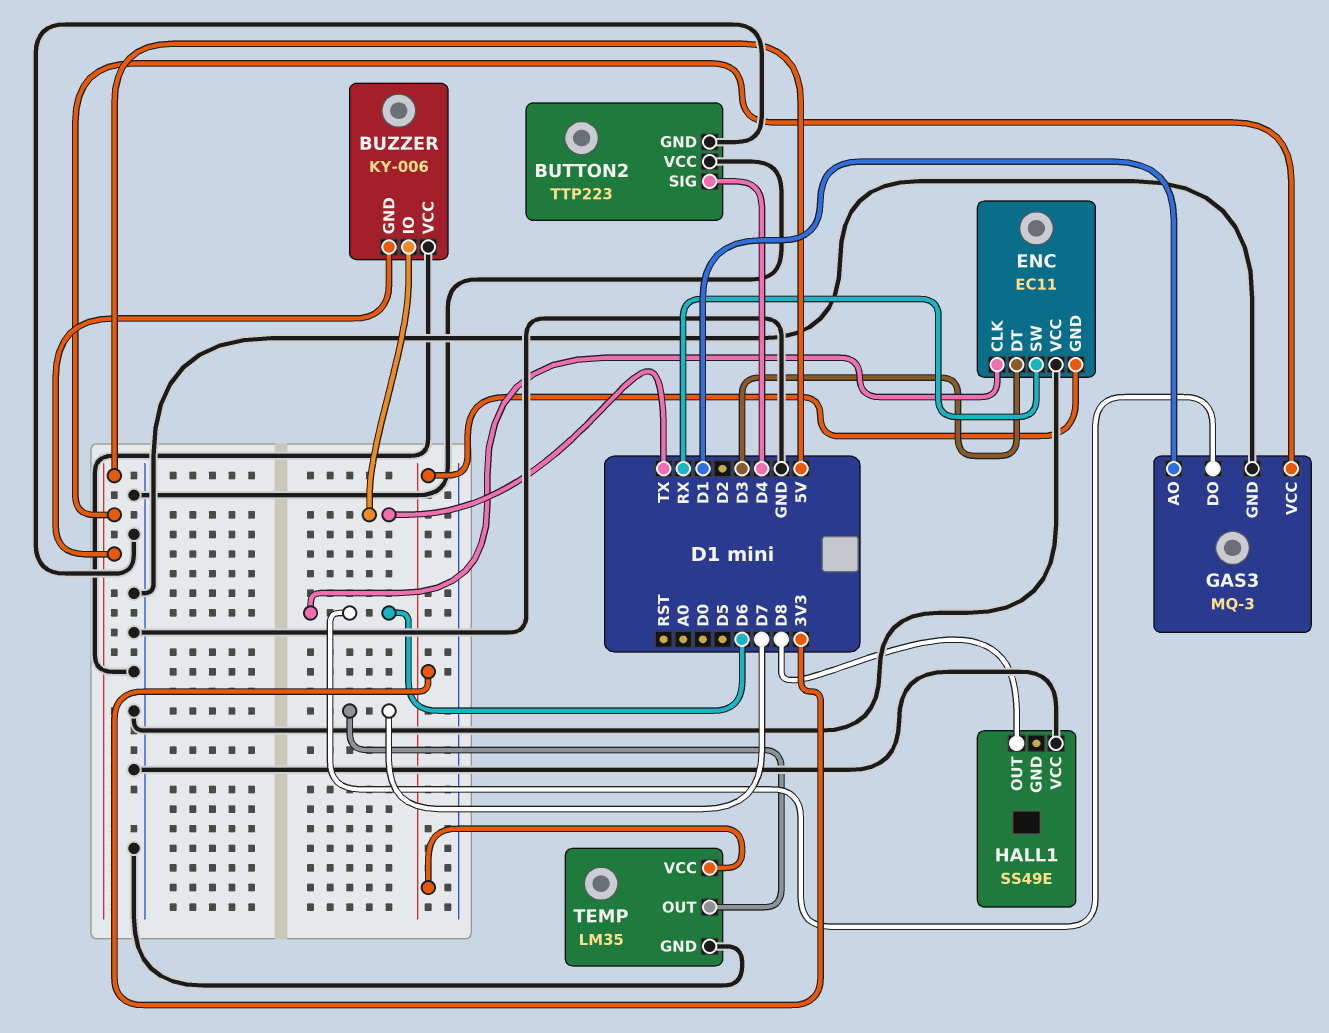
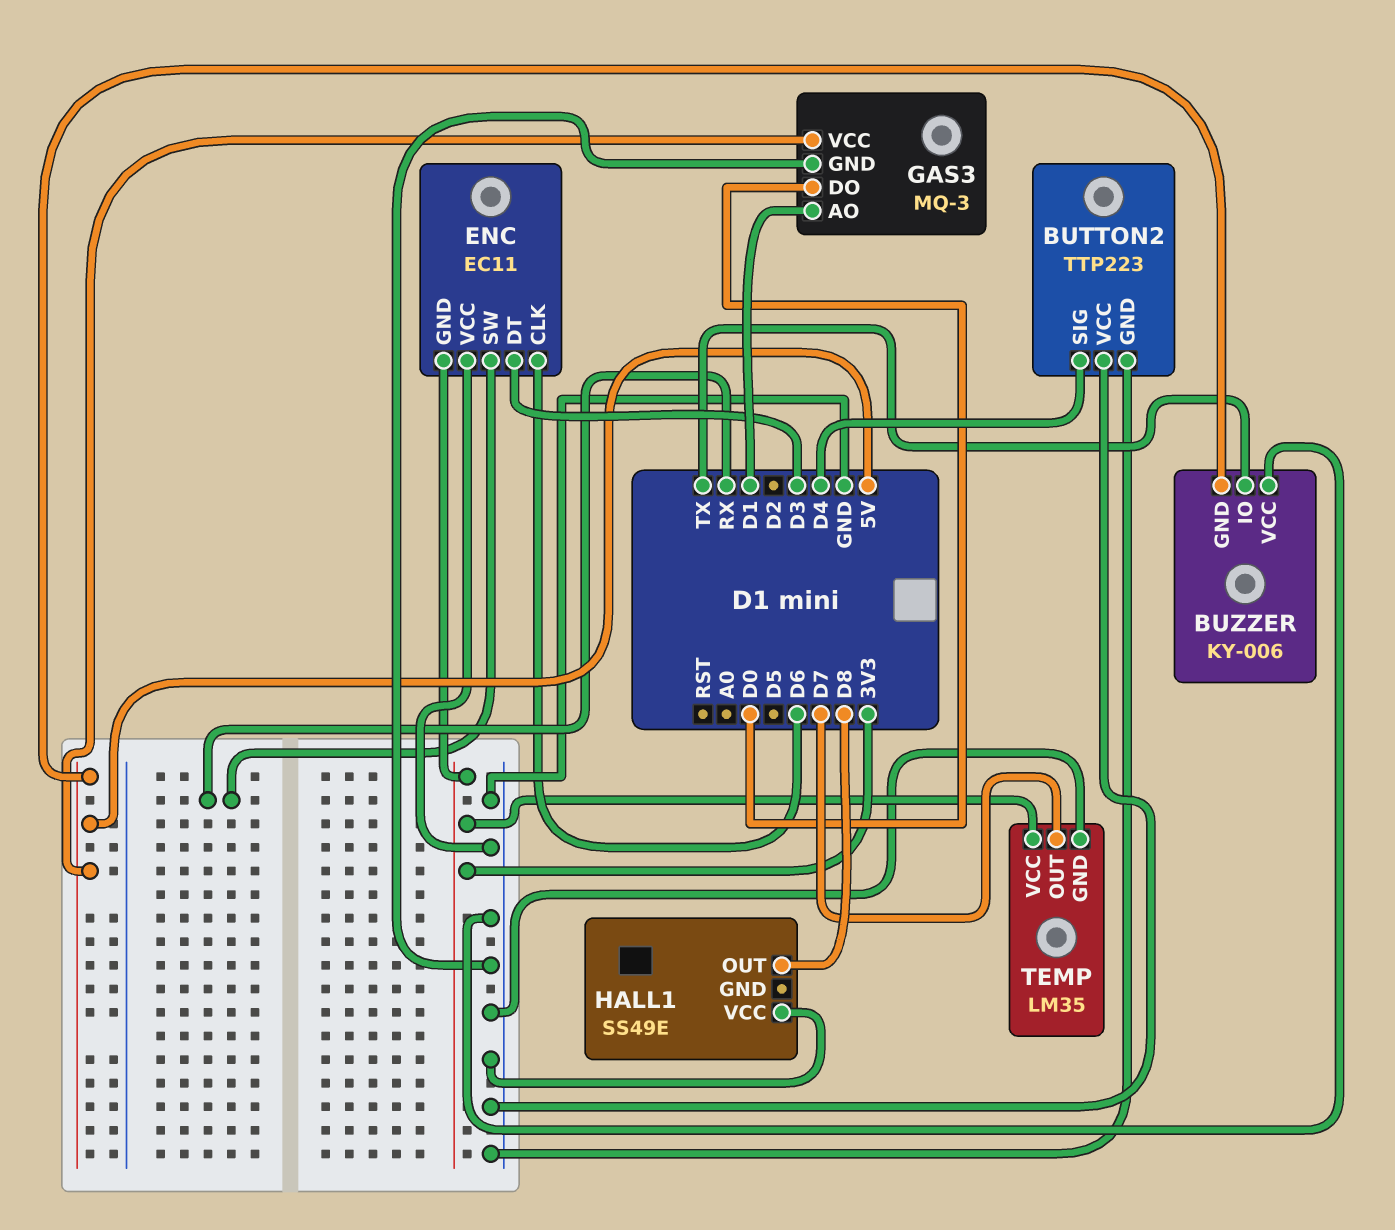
GAS3 pin DO: D6 -> D0

